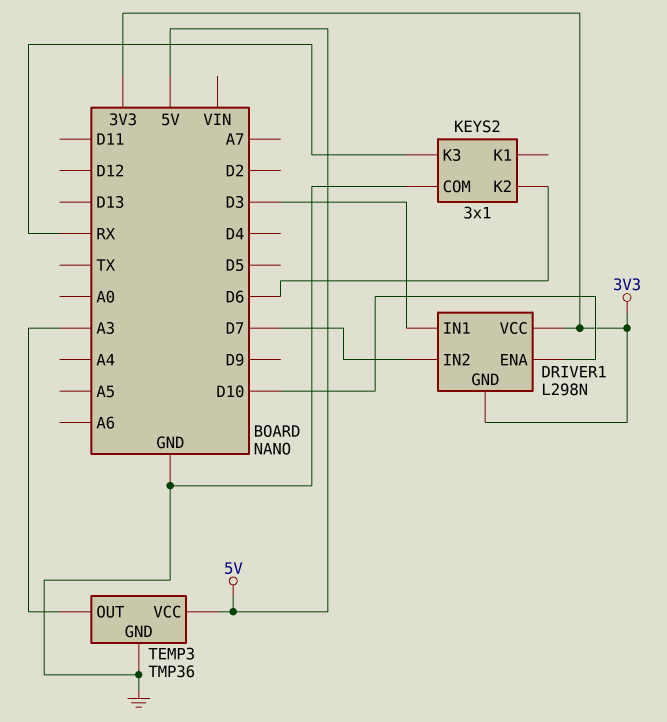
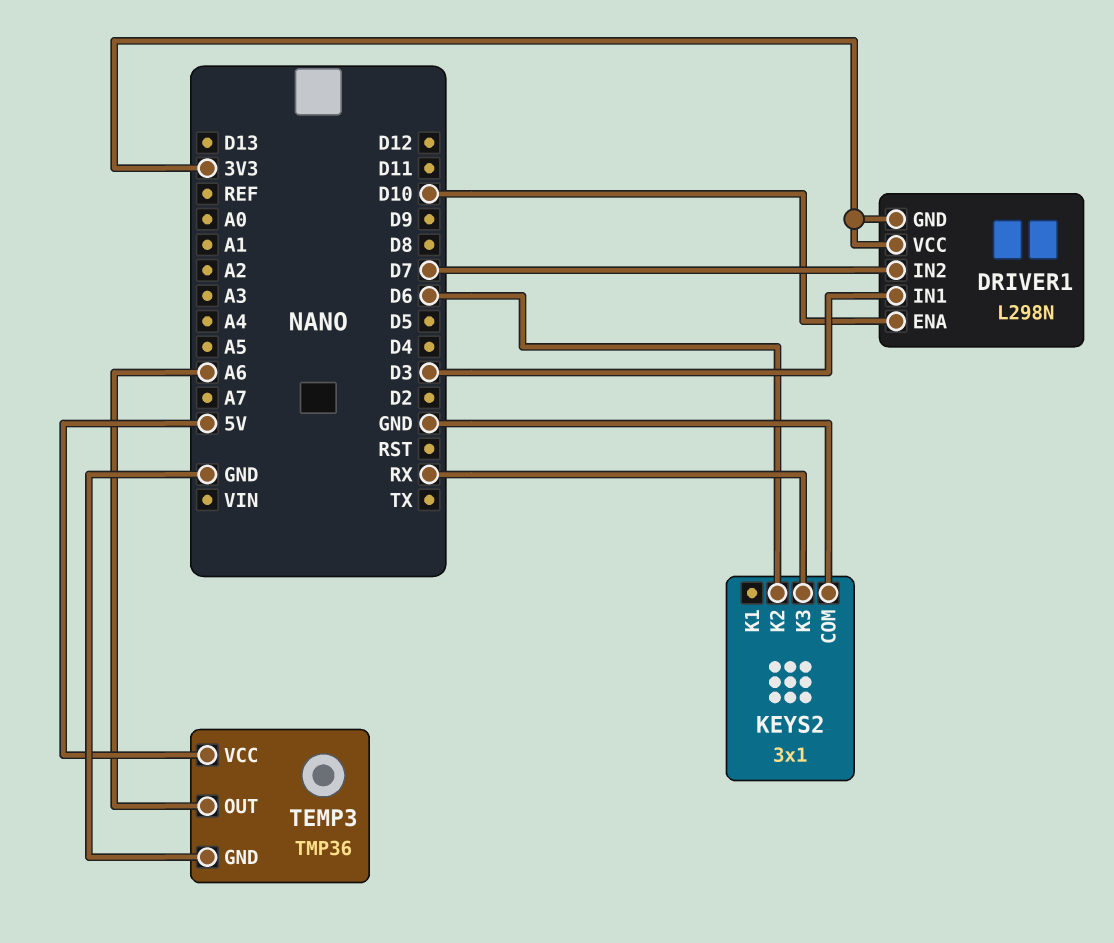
TEMP3 pin OUT: A3 -> A6

